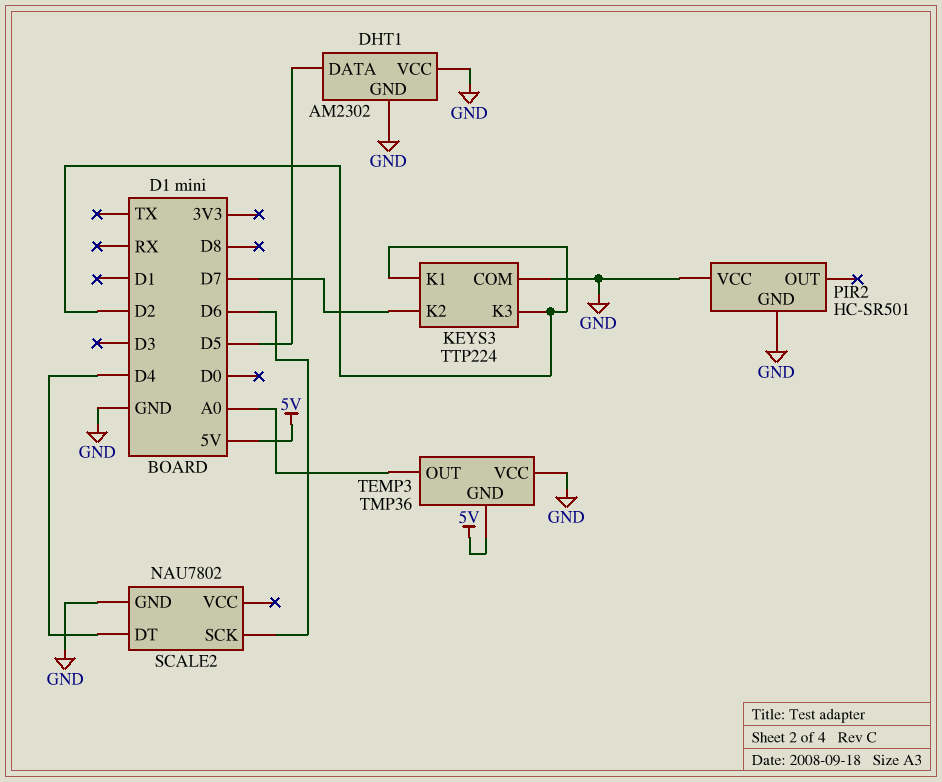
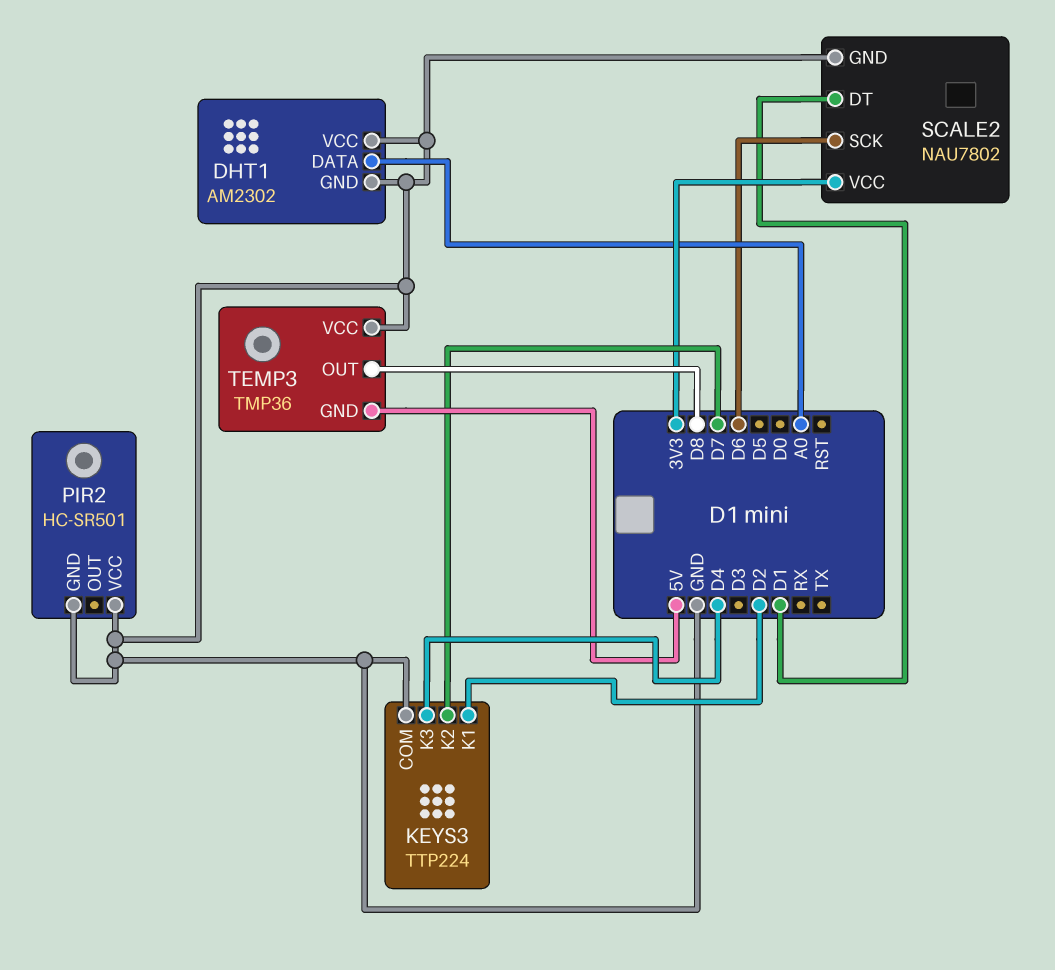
DHT1 pin DATA: D5 -> A0
KEYS3 pin K3: D2 -> D4
SCALE2 pin DT: D4 -> D1
SCALE2 pin VCC: none -> 3V3
TEMP3 pin OUT: A0 -> D8

